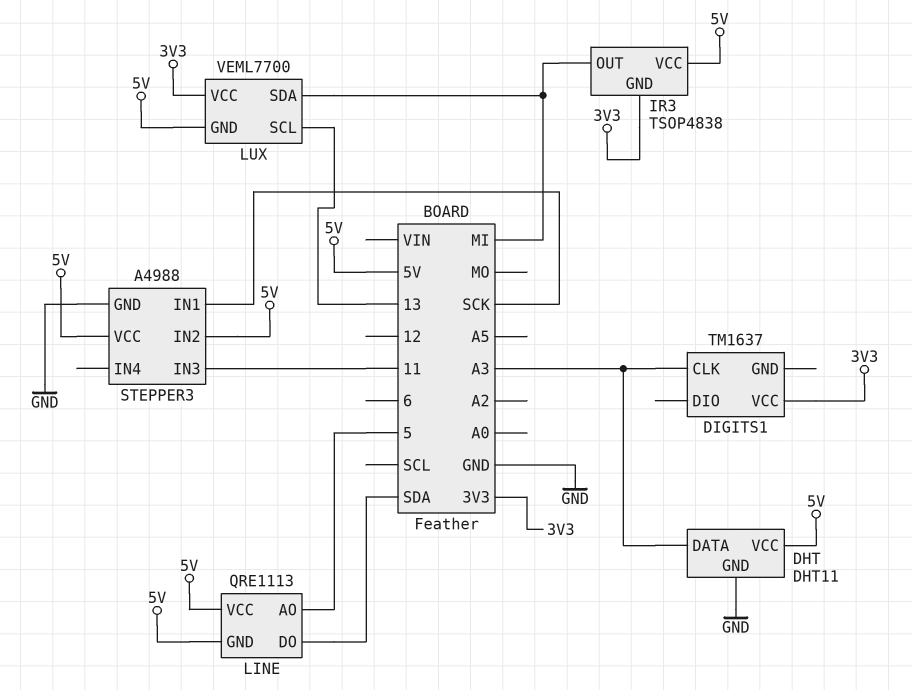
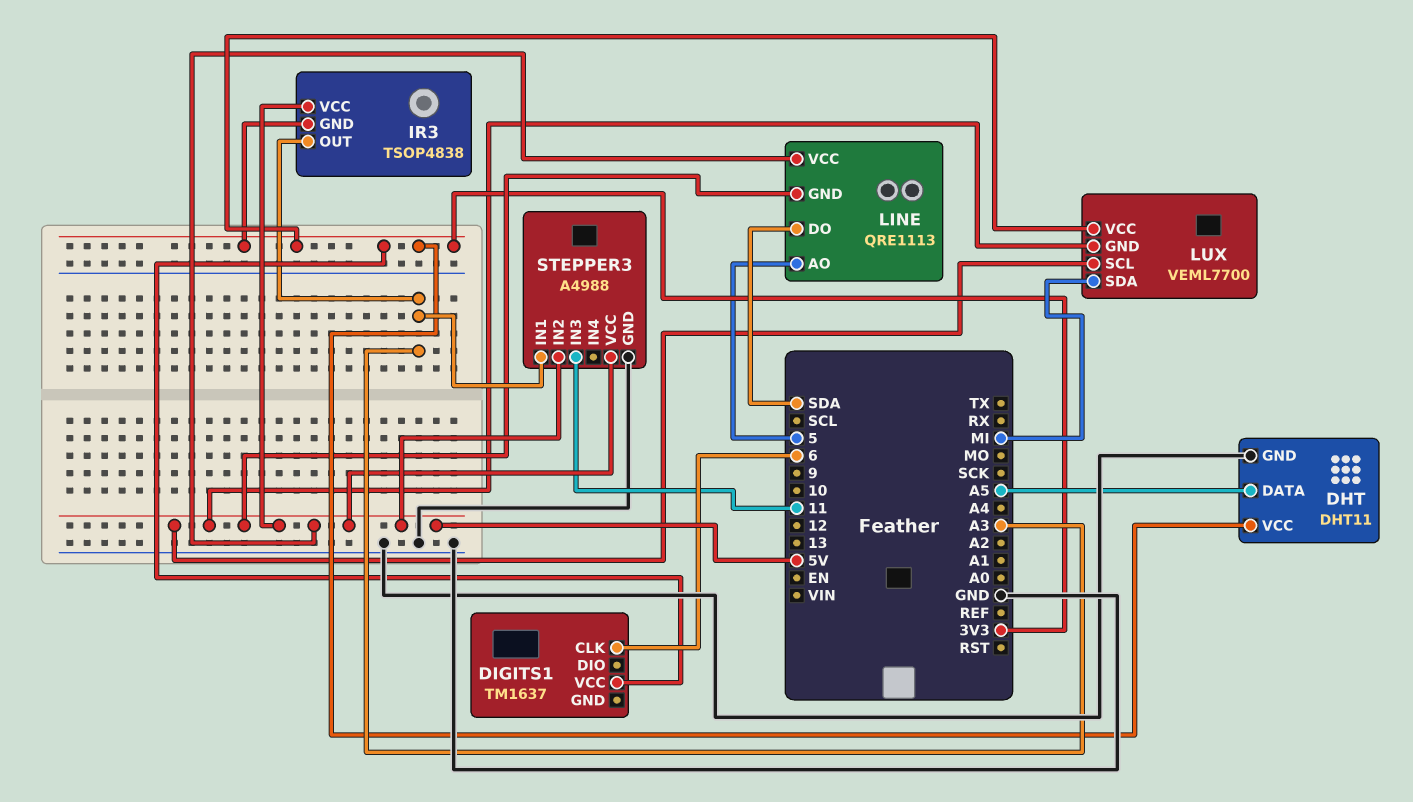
DHT pin DATA: A3 -> A5
DHT pin VCC: 5V -> 3V3
DIGITS1 pin CLK: A3 -> 6
IR3 pin OUT: MI -> A3
LUX pin SCL: 13 -> 5V
STEPPER3 pin IN1: SCK -> A3

